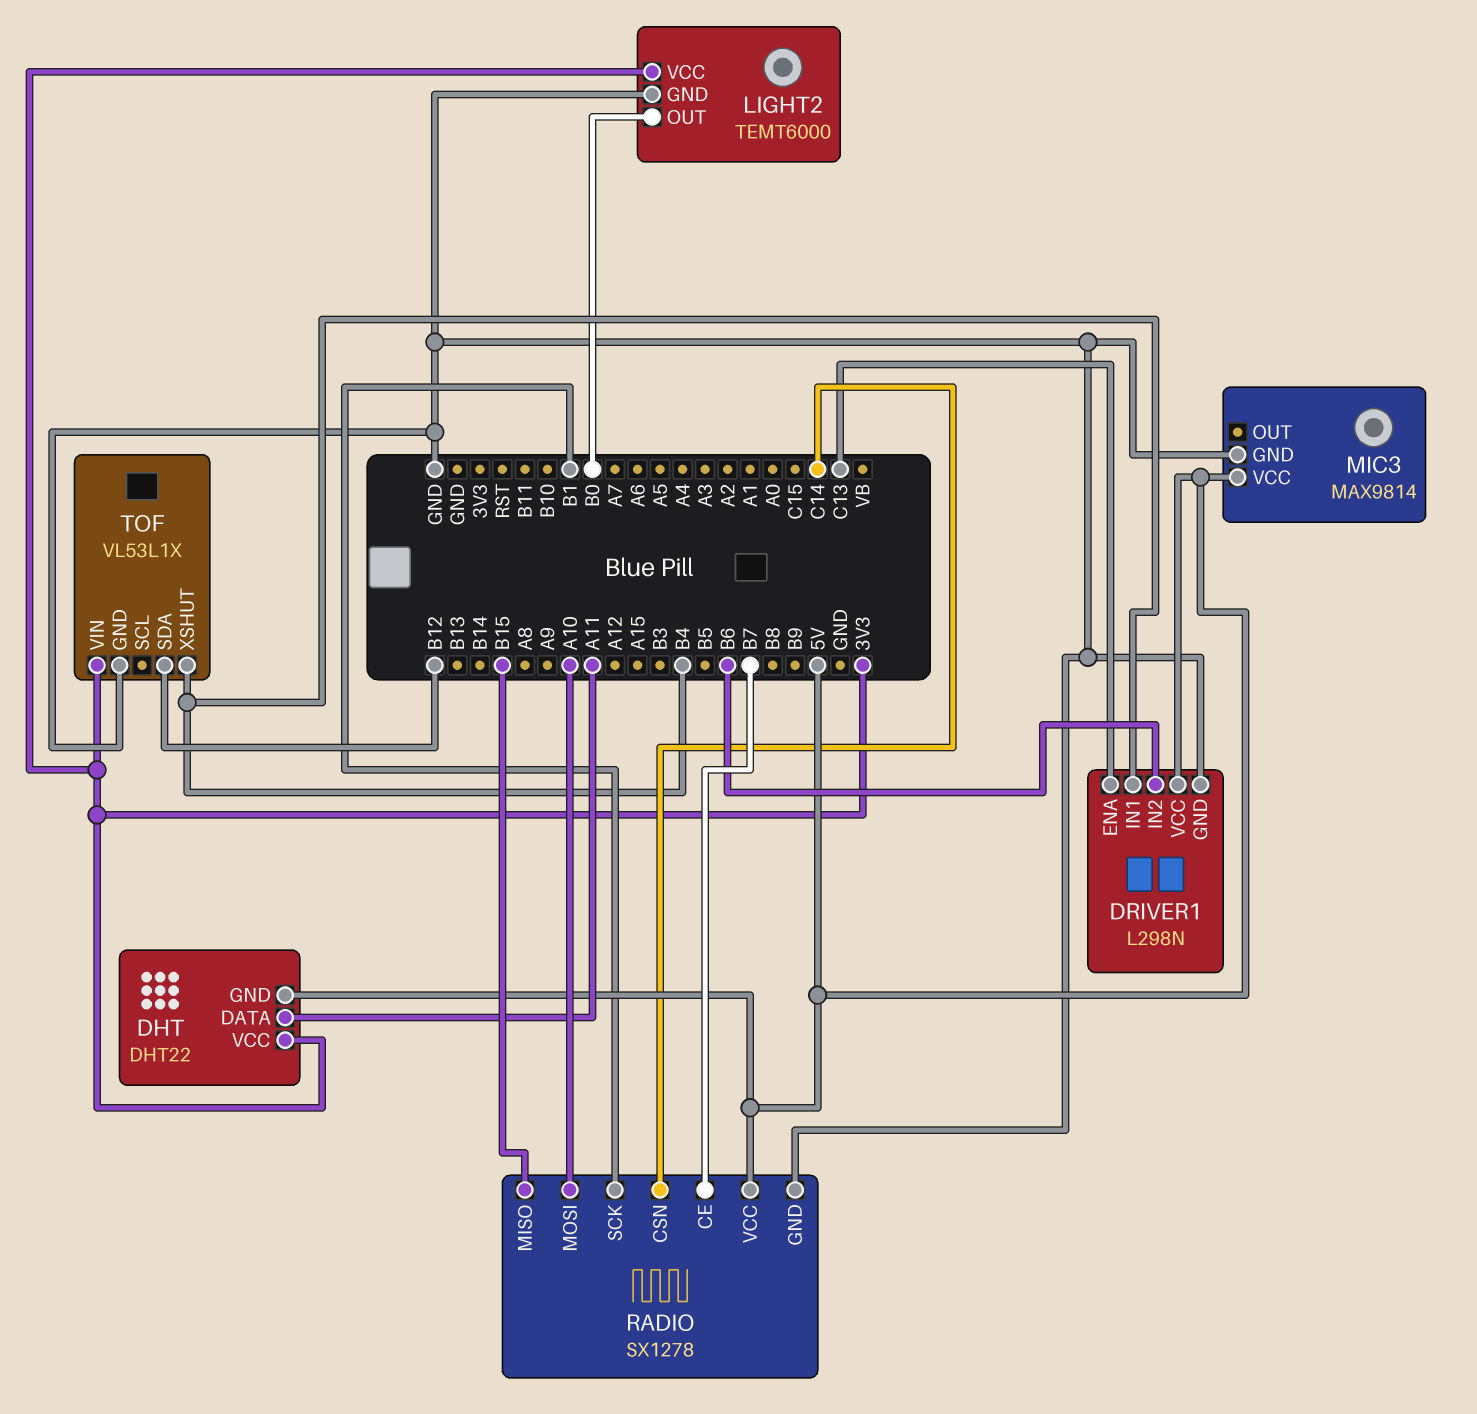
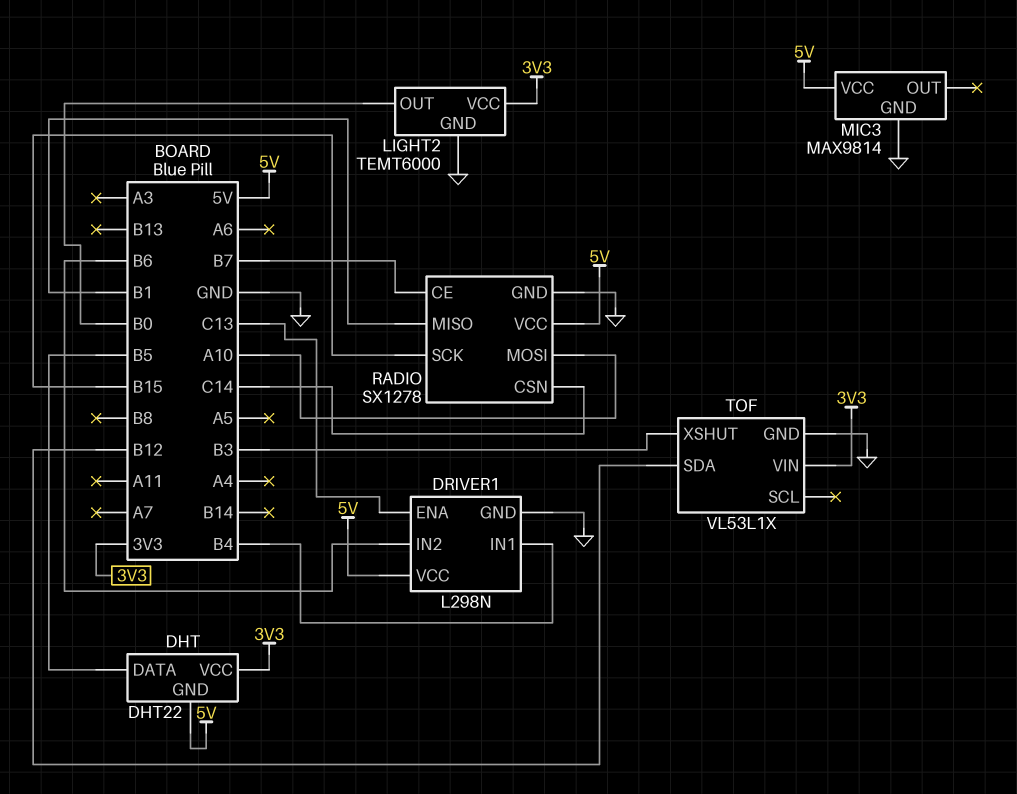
DHT pin DATA: A11 -> B5
RADIO pin MISO: B15 -> B1
RADIO pin SCK: B1 -> B15
TOF pin XSHUT: B4 -> B3

